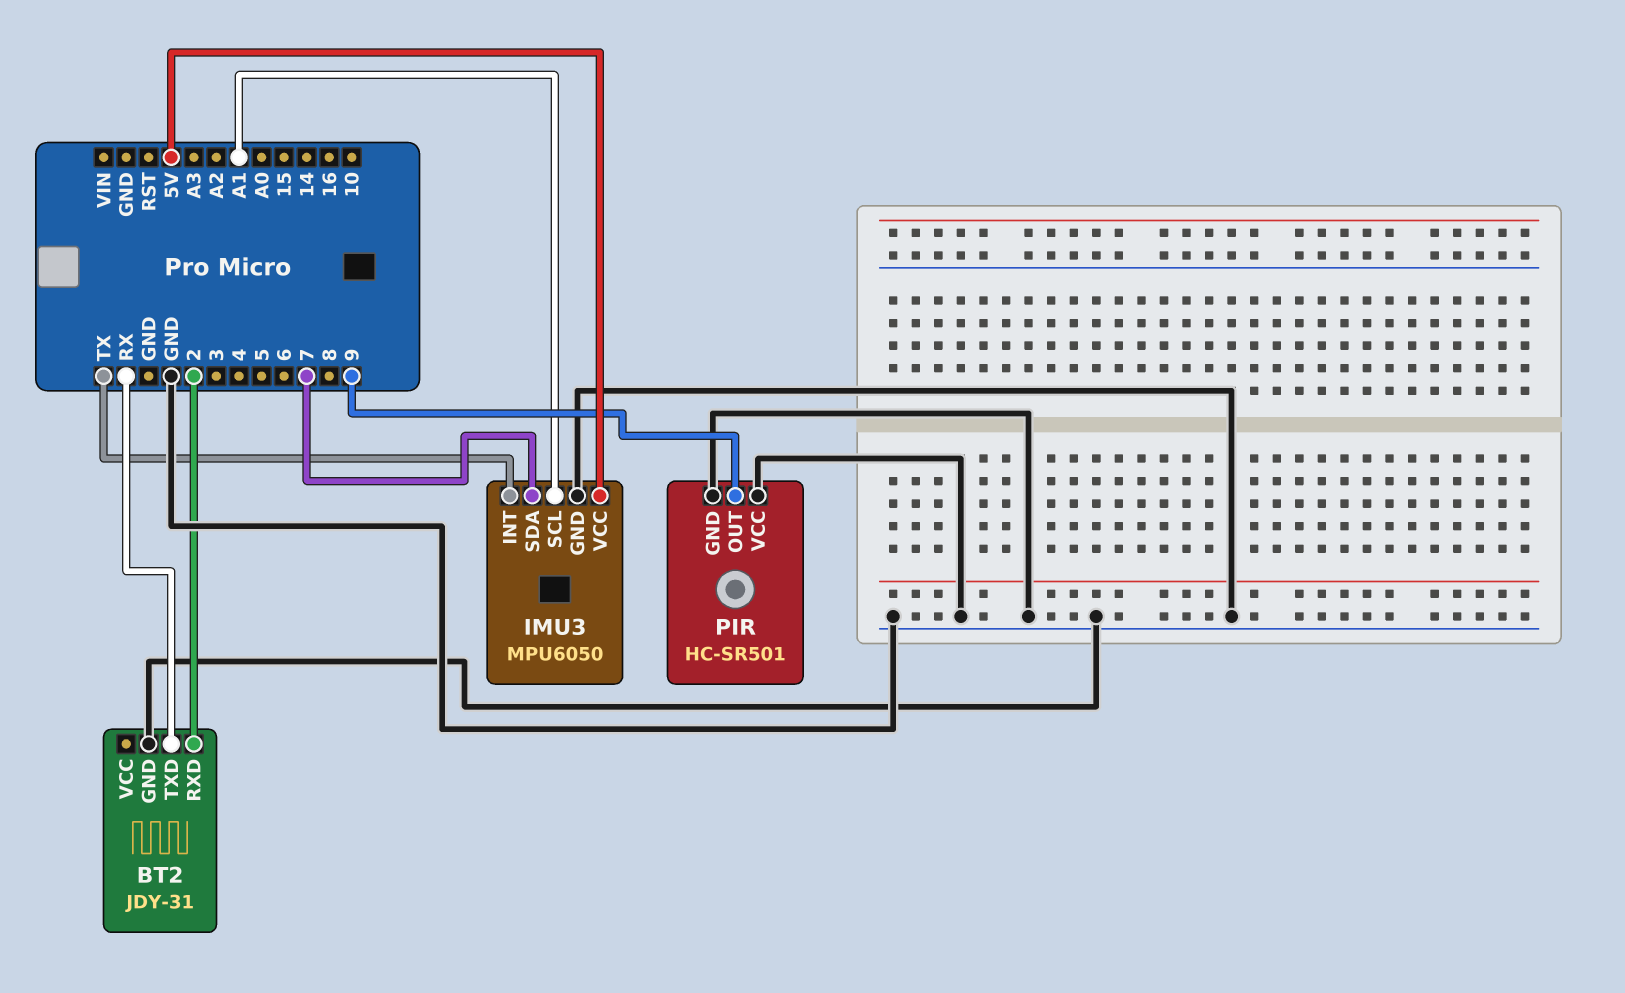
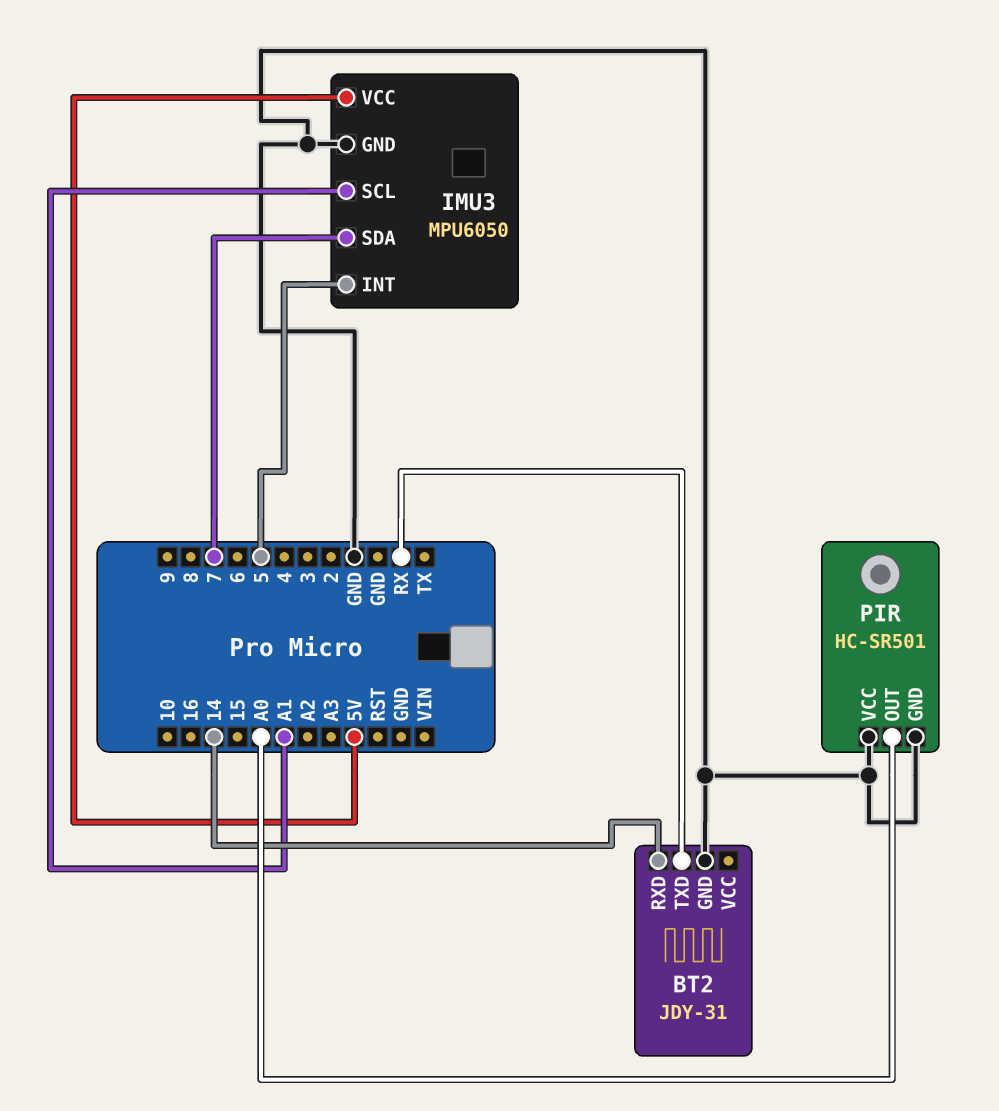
BT2 pin RXD: 2 -> 14
IMU3 pin INT: TX -> 5
PIR pin OUT: 9 -> A0

